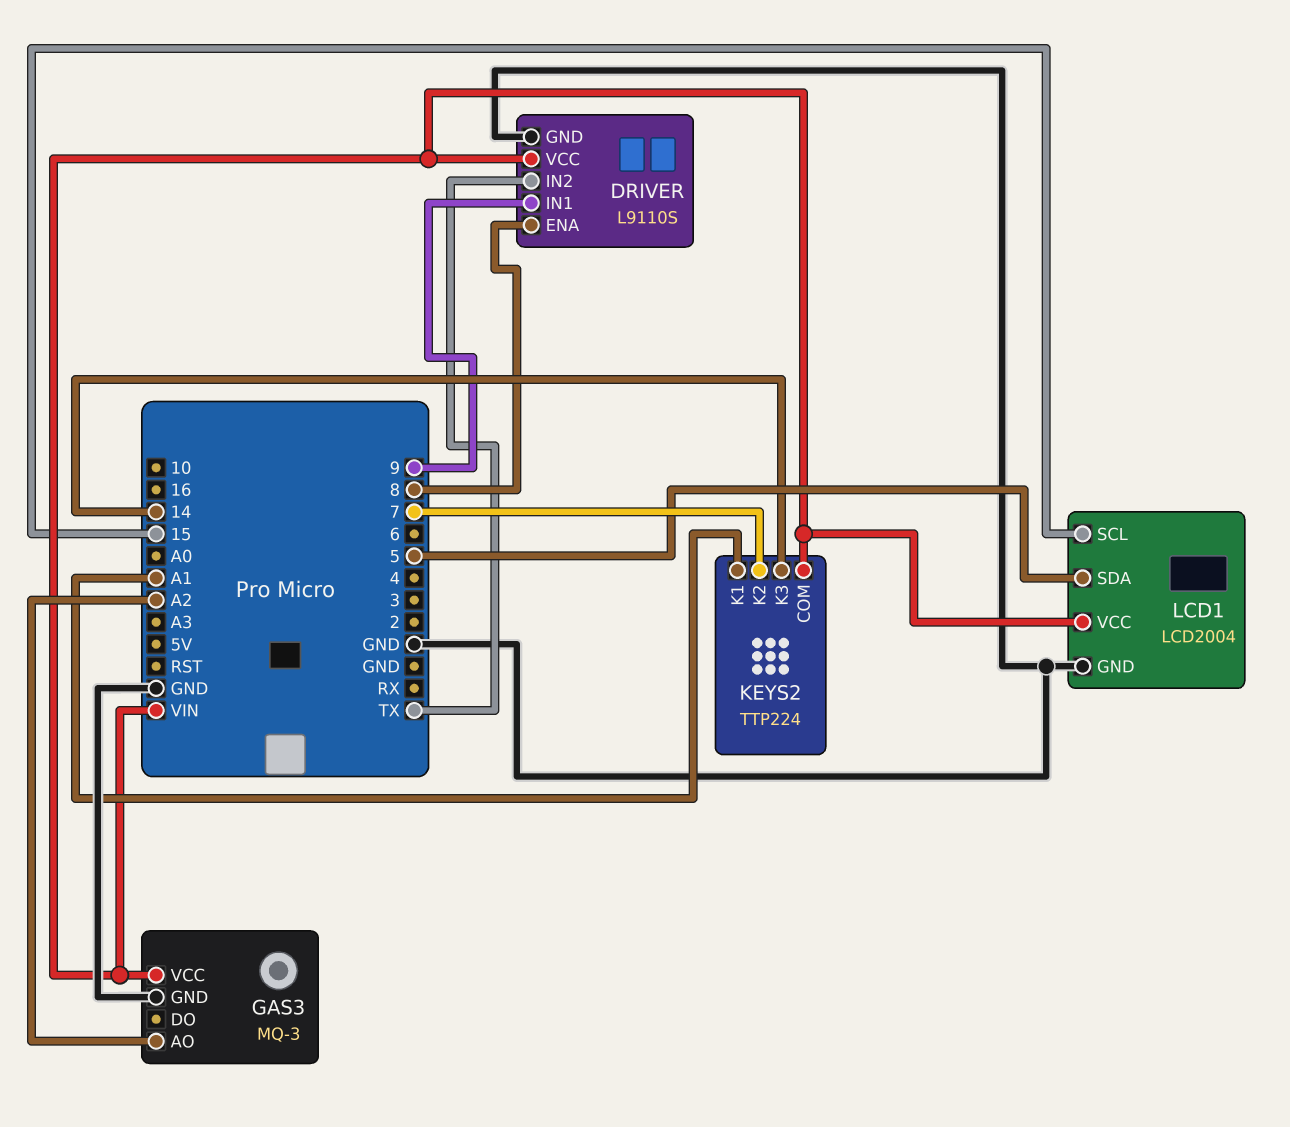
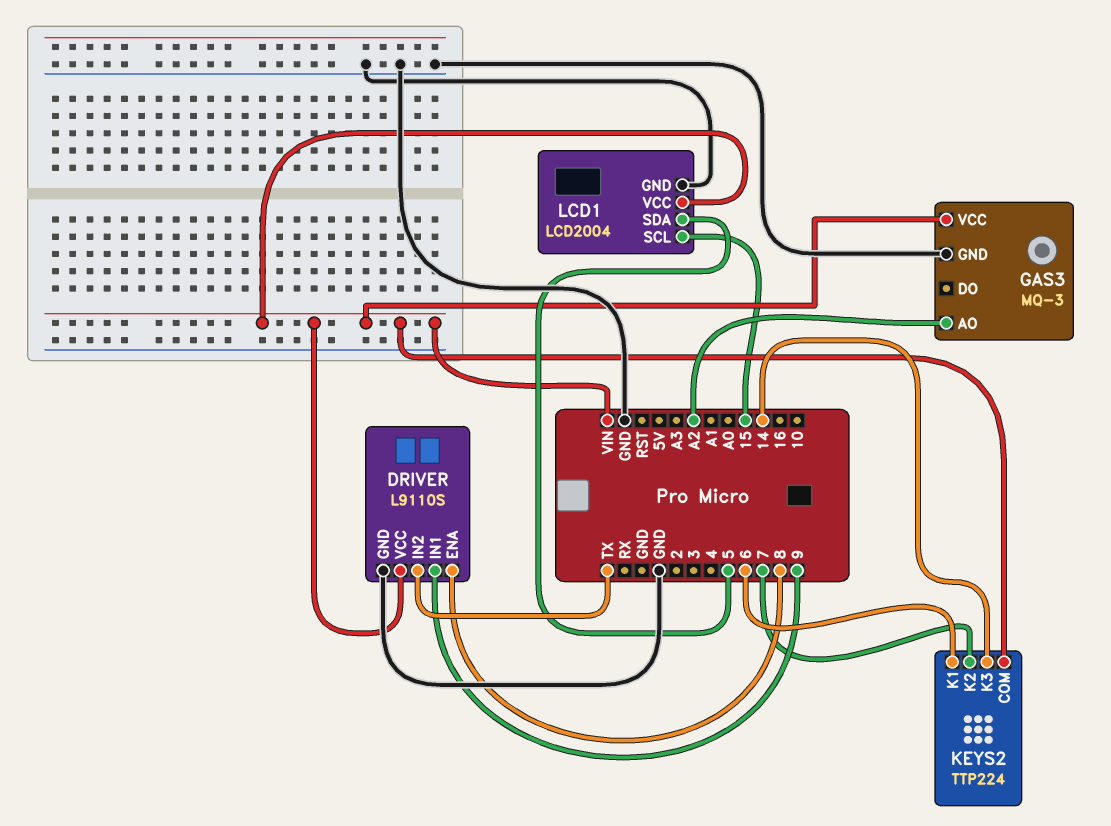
KEYS2 pin K1: A1 -> 6

